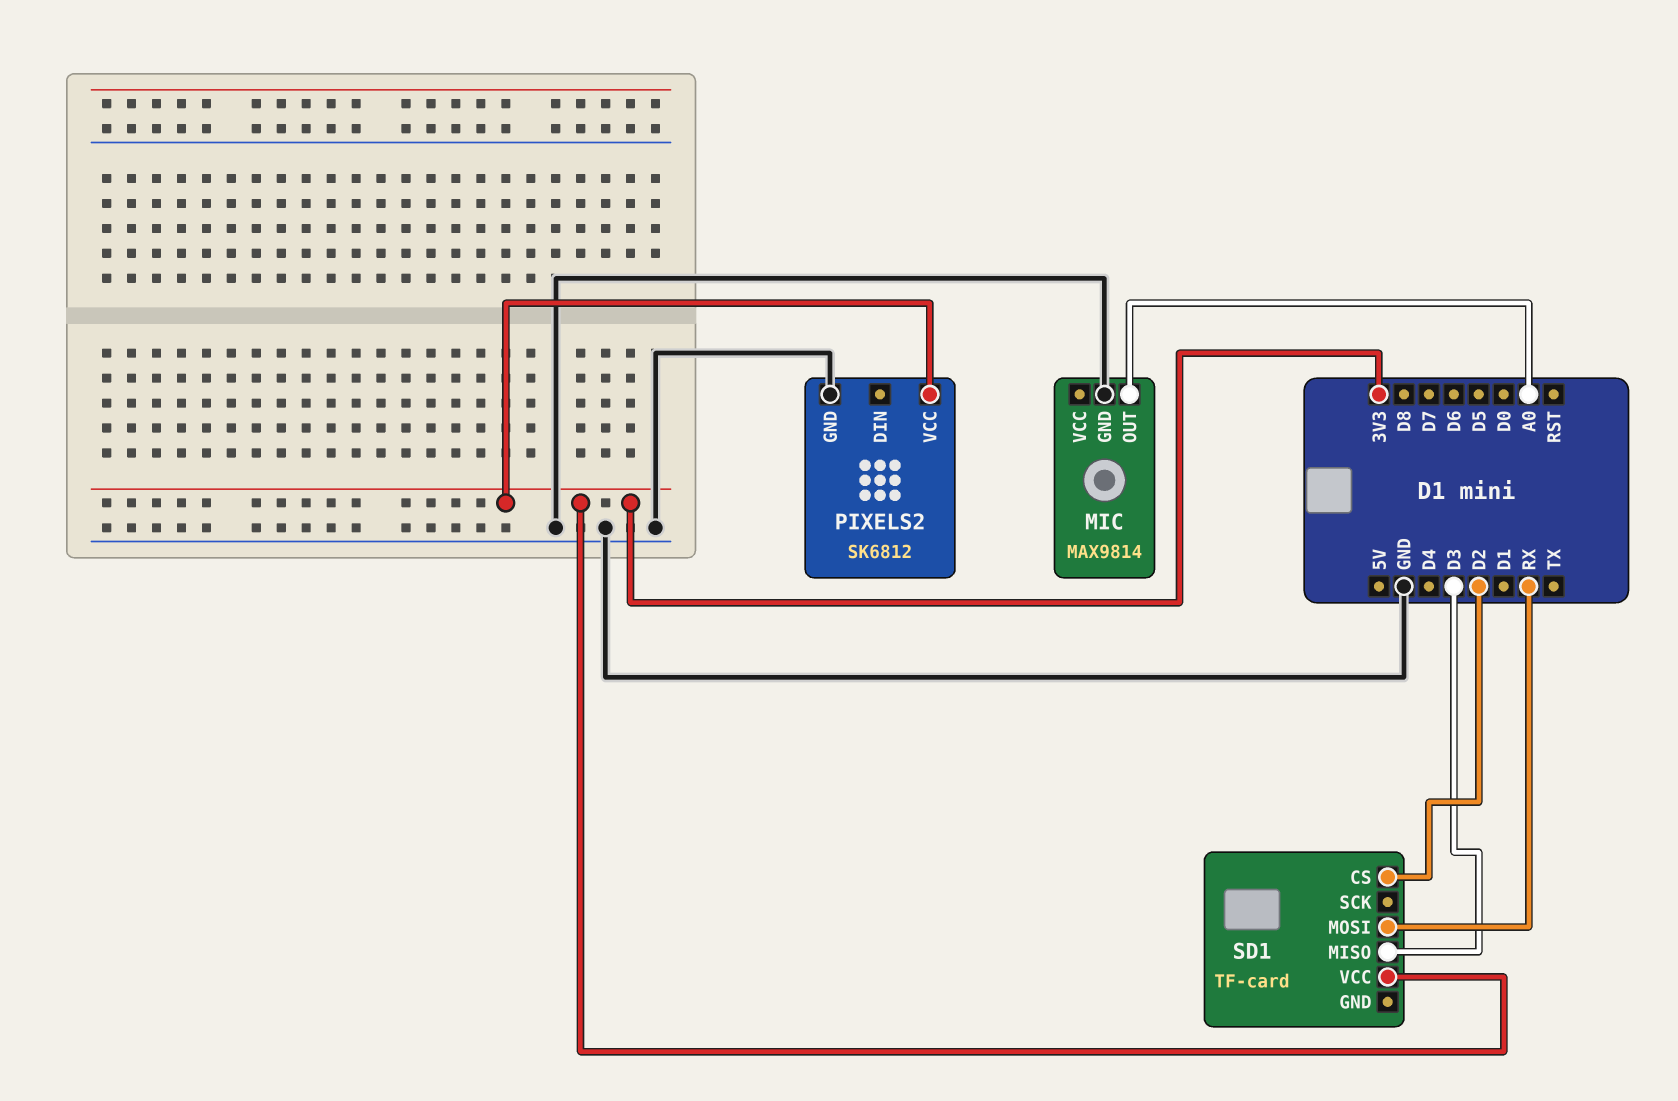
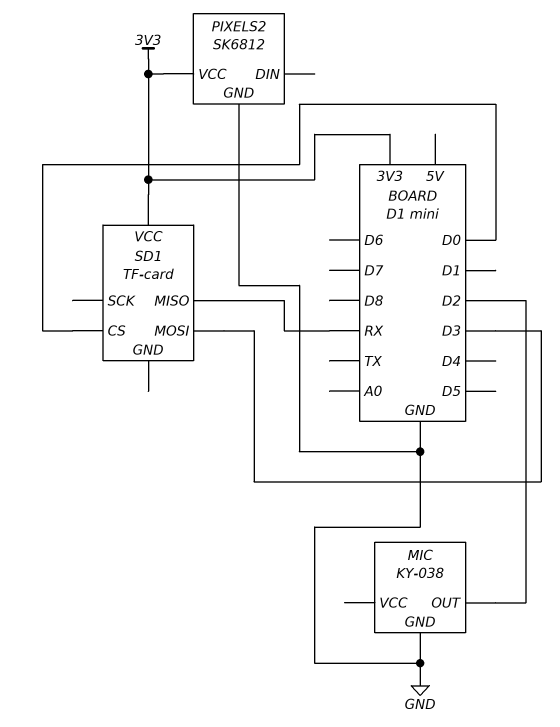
MIC: MAX9814 -> KY-038
MIC pin OUT: A0 -> D2
SD1 pin CS: D2 -> D0
SD1 pin MISO: D3 -> RX
SD1 pin MOSI: RX -> D3

